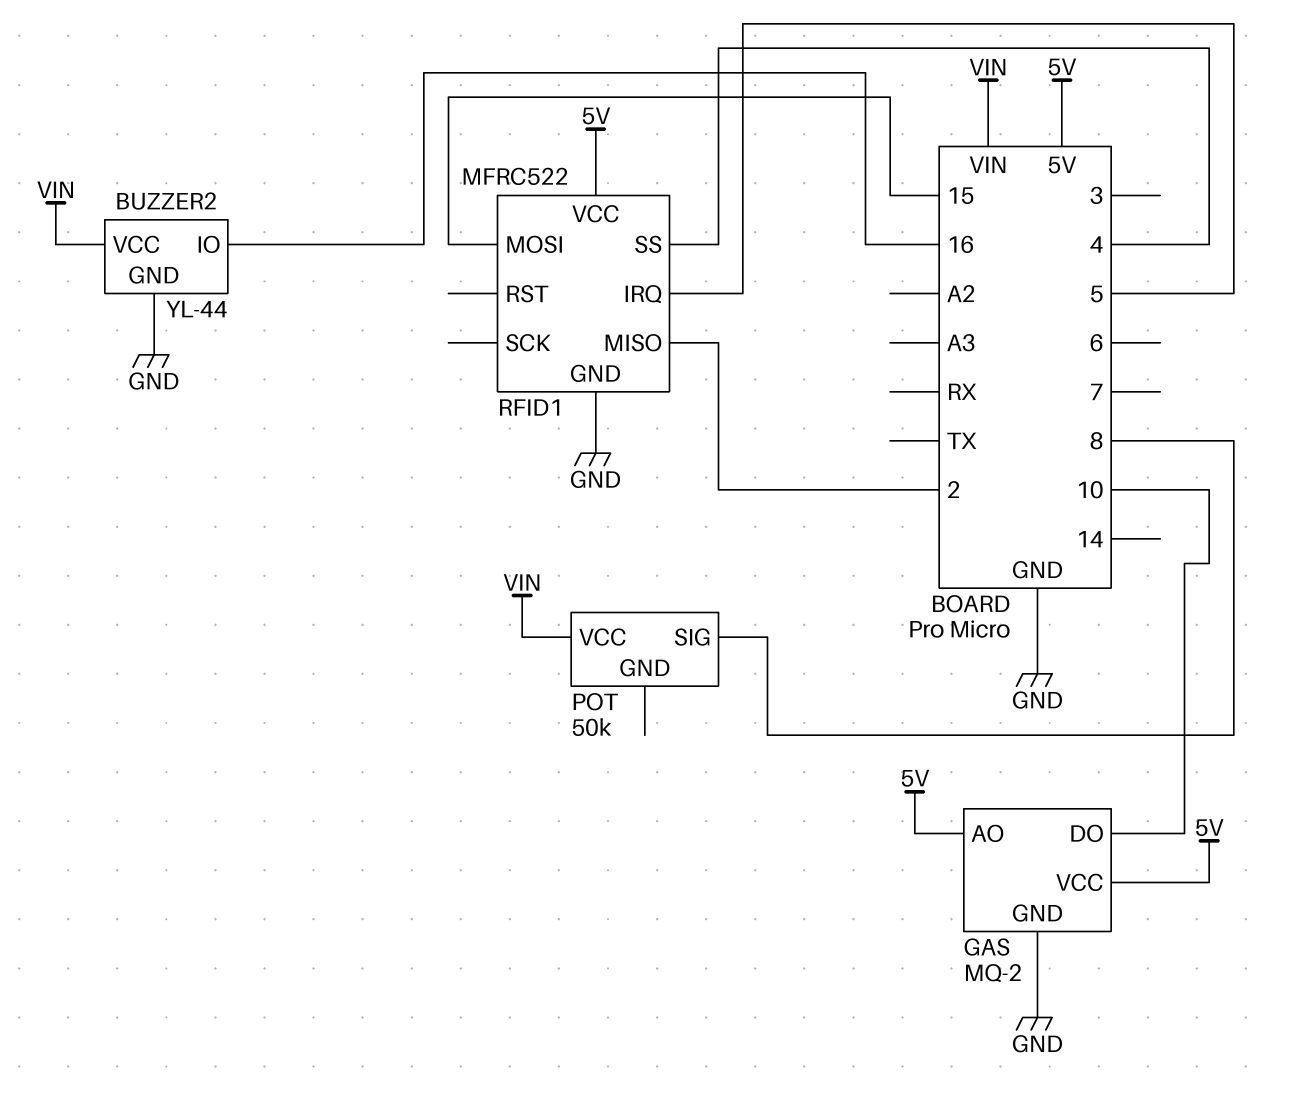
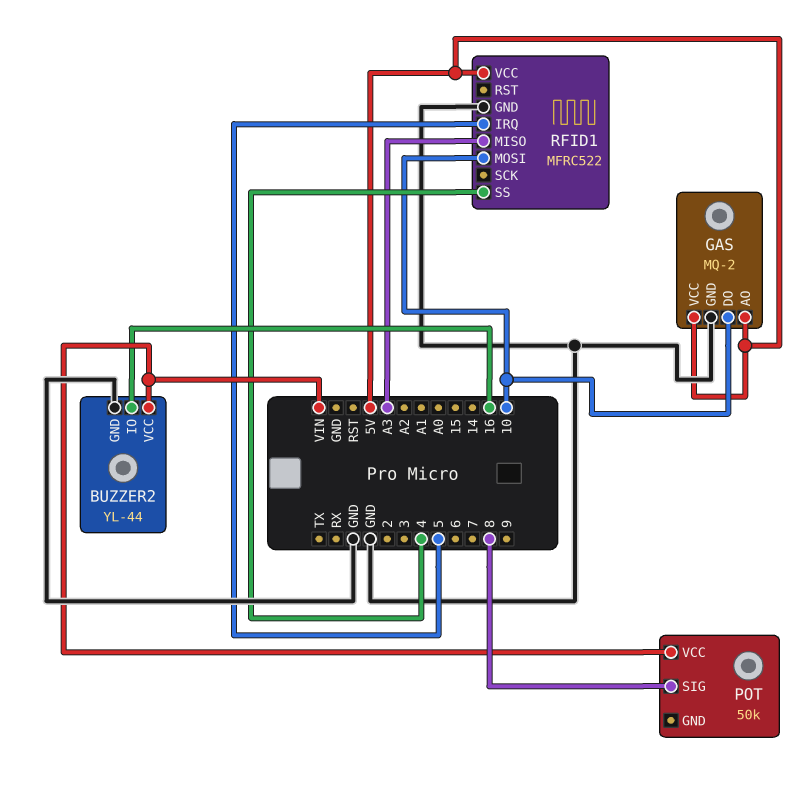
RFID1 pin MISO: 2 -> A3
RFID1 pin MOSI: 15 -> 10

